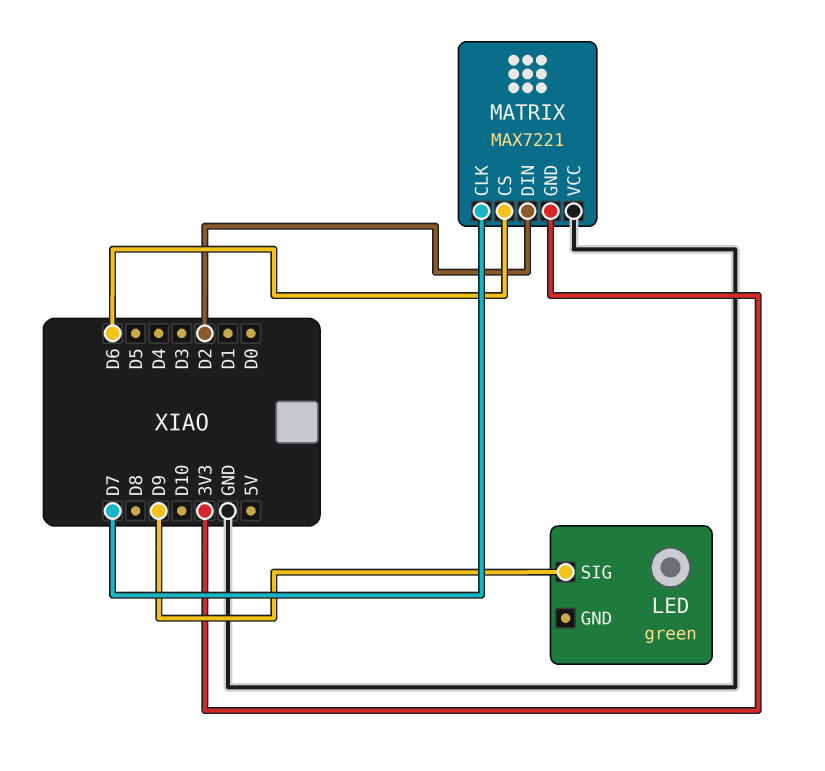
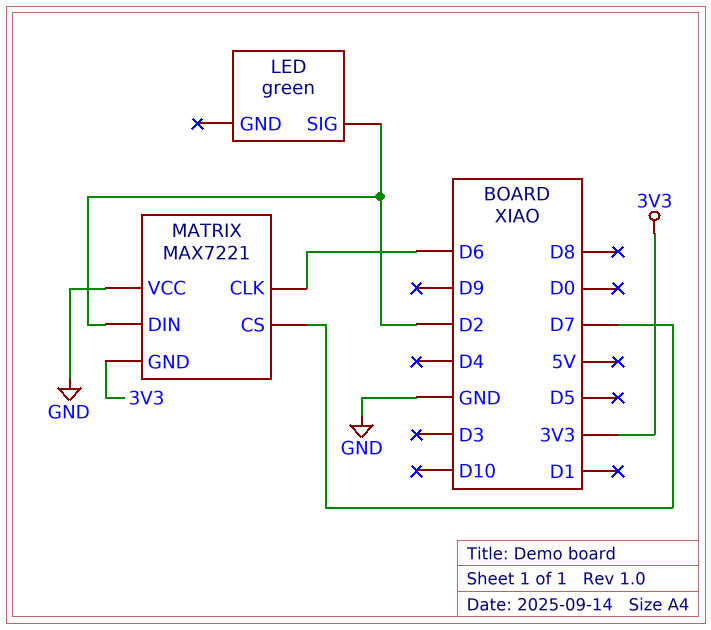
LED pin SIG: D9 -> D2
MATRIX pin CLK: D7 -> D6
MATRIX pin CS: D6 -> D7

